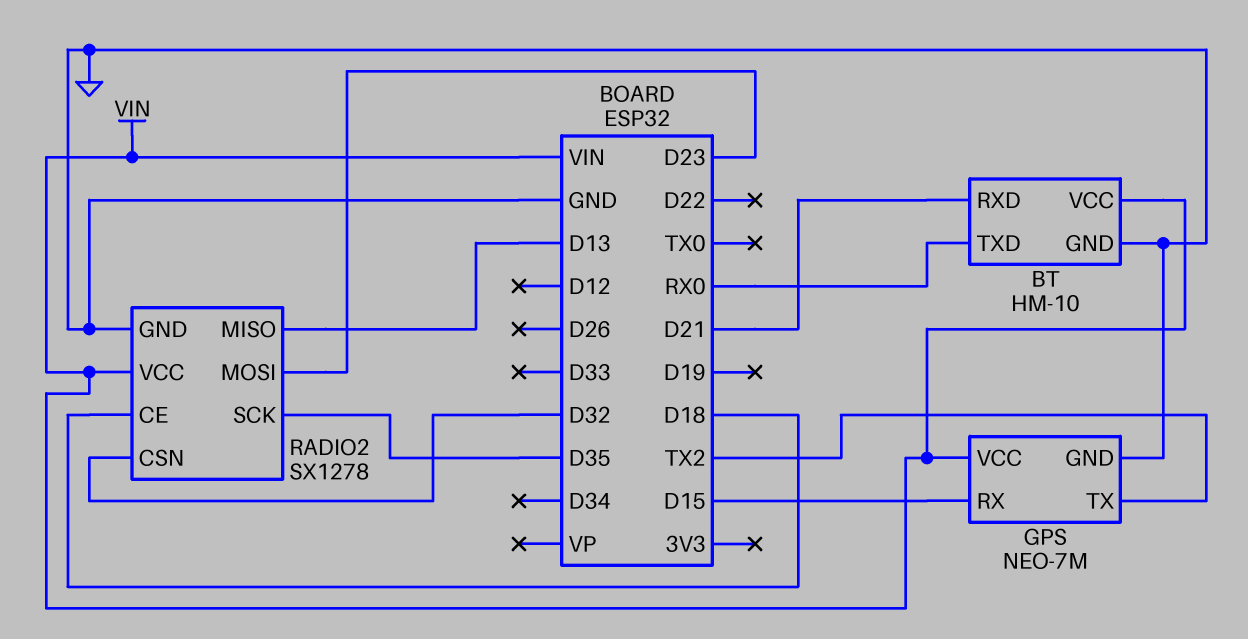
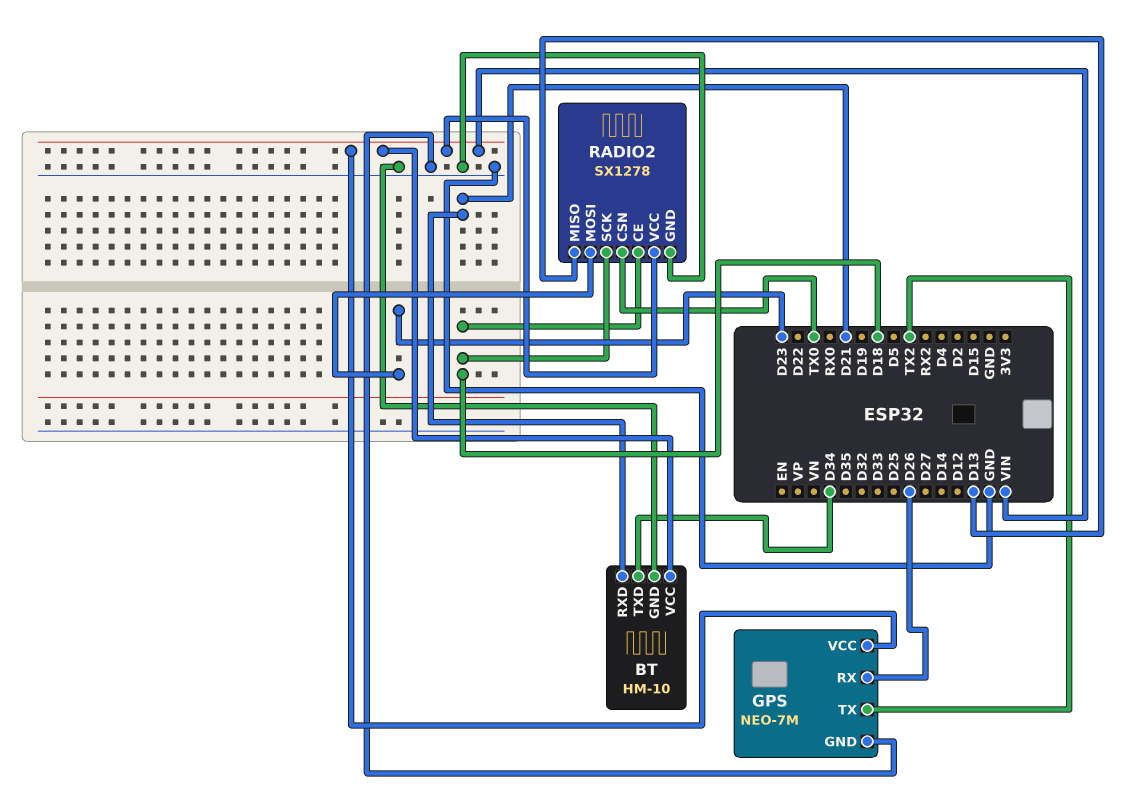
BT pin TXD: RX0 -> D34
GPS pin RX: D15 -> D26
RADIO2 pin CSN: D32 -> TX0
RADIO2 pin SCK: D35 -> D18

